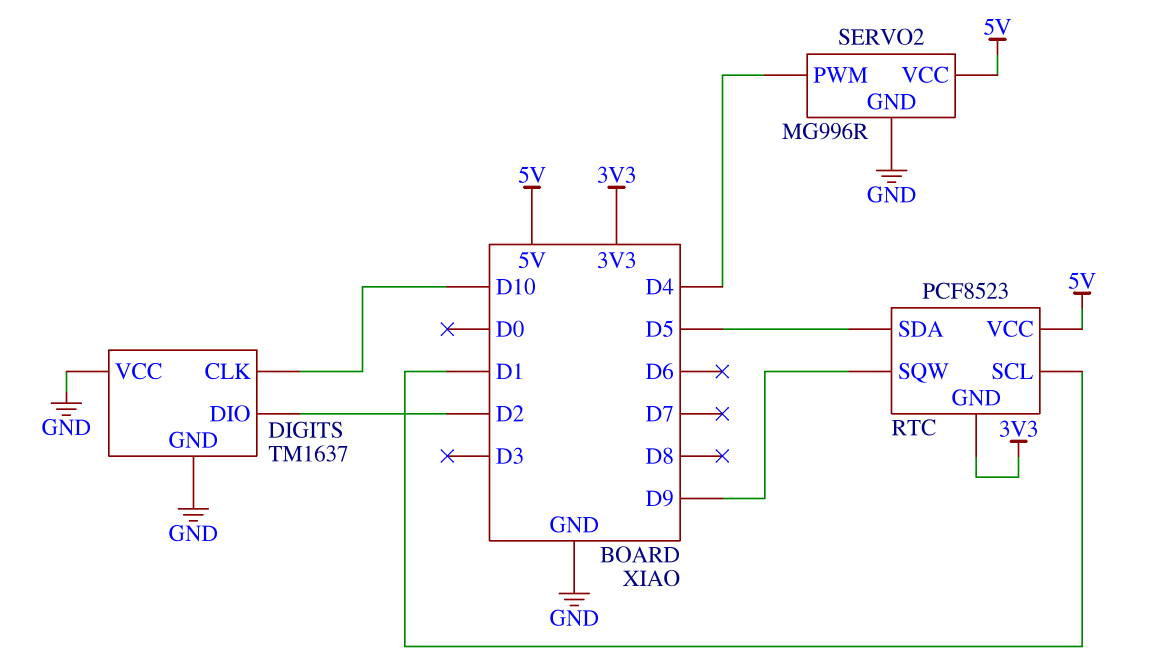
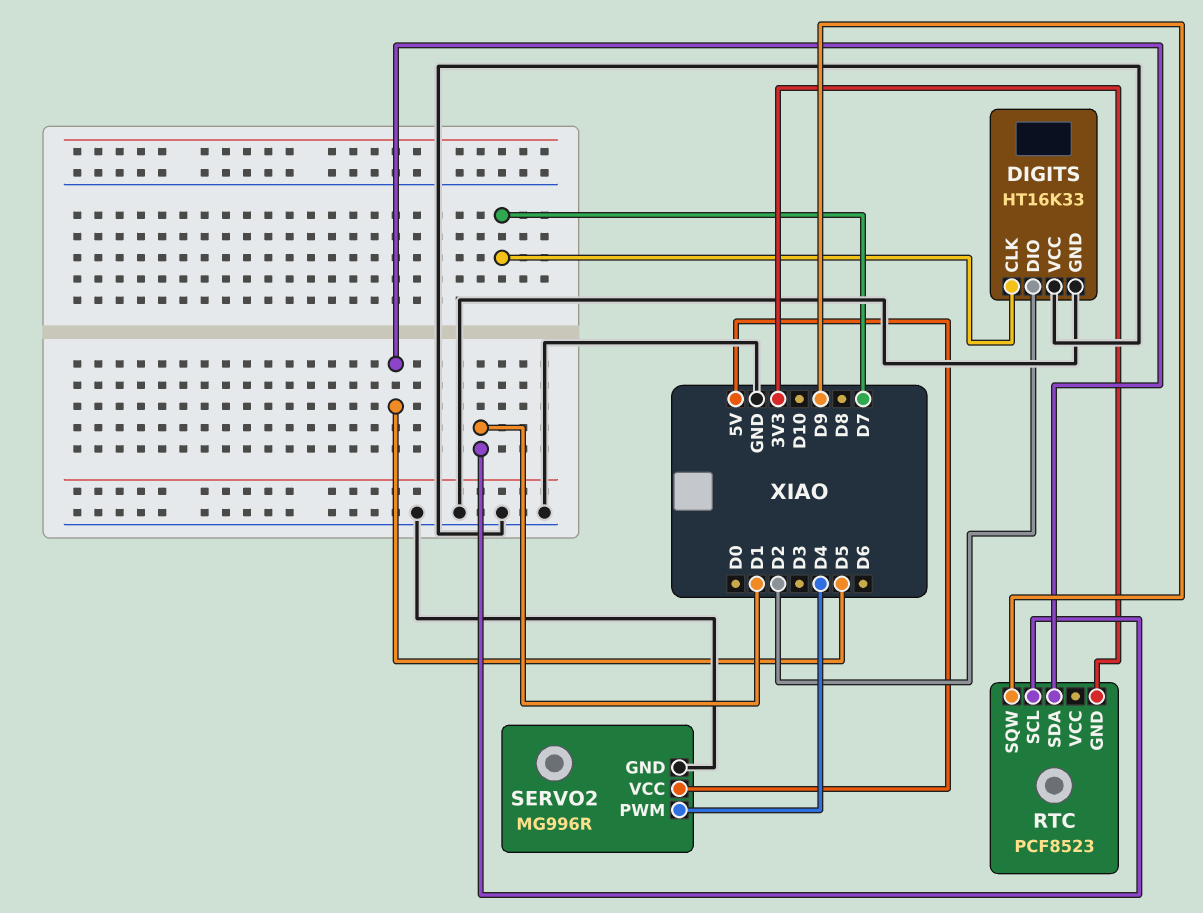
DIGITS: TM1637 -> HT16K33
DIGITS pin CLK: D10 -> D7
RTC pin VCC: 5V -> none

